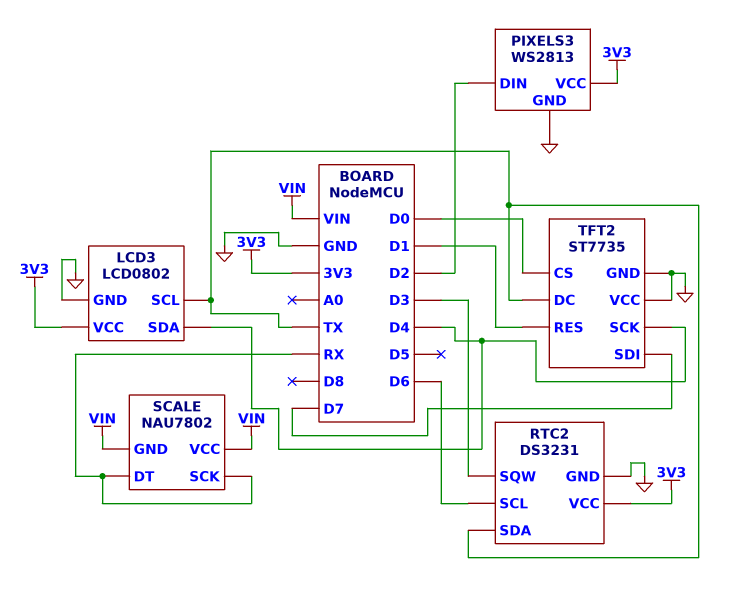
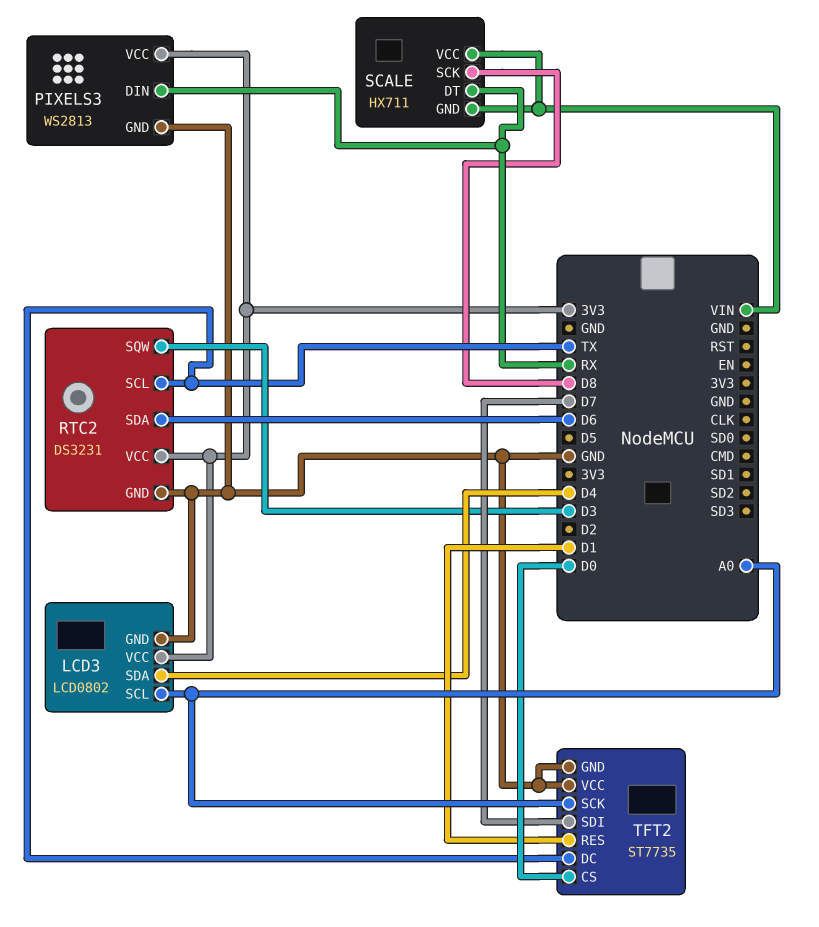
LCD3 pin SCL: TX -> A0
PIXELS3 pin DIN: D2 -> RX
RTC2 pin SCL: D6 -> TX
RTC2 pin SDA: TX -> D6
SCALE: NAU7802 -> HX711
SCALE pin SCK: RX -> D8
TFT2 pin SCK: D4 -> A0

